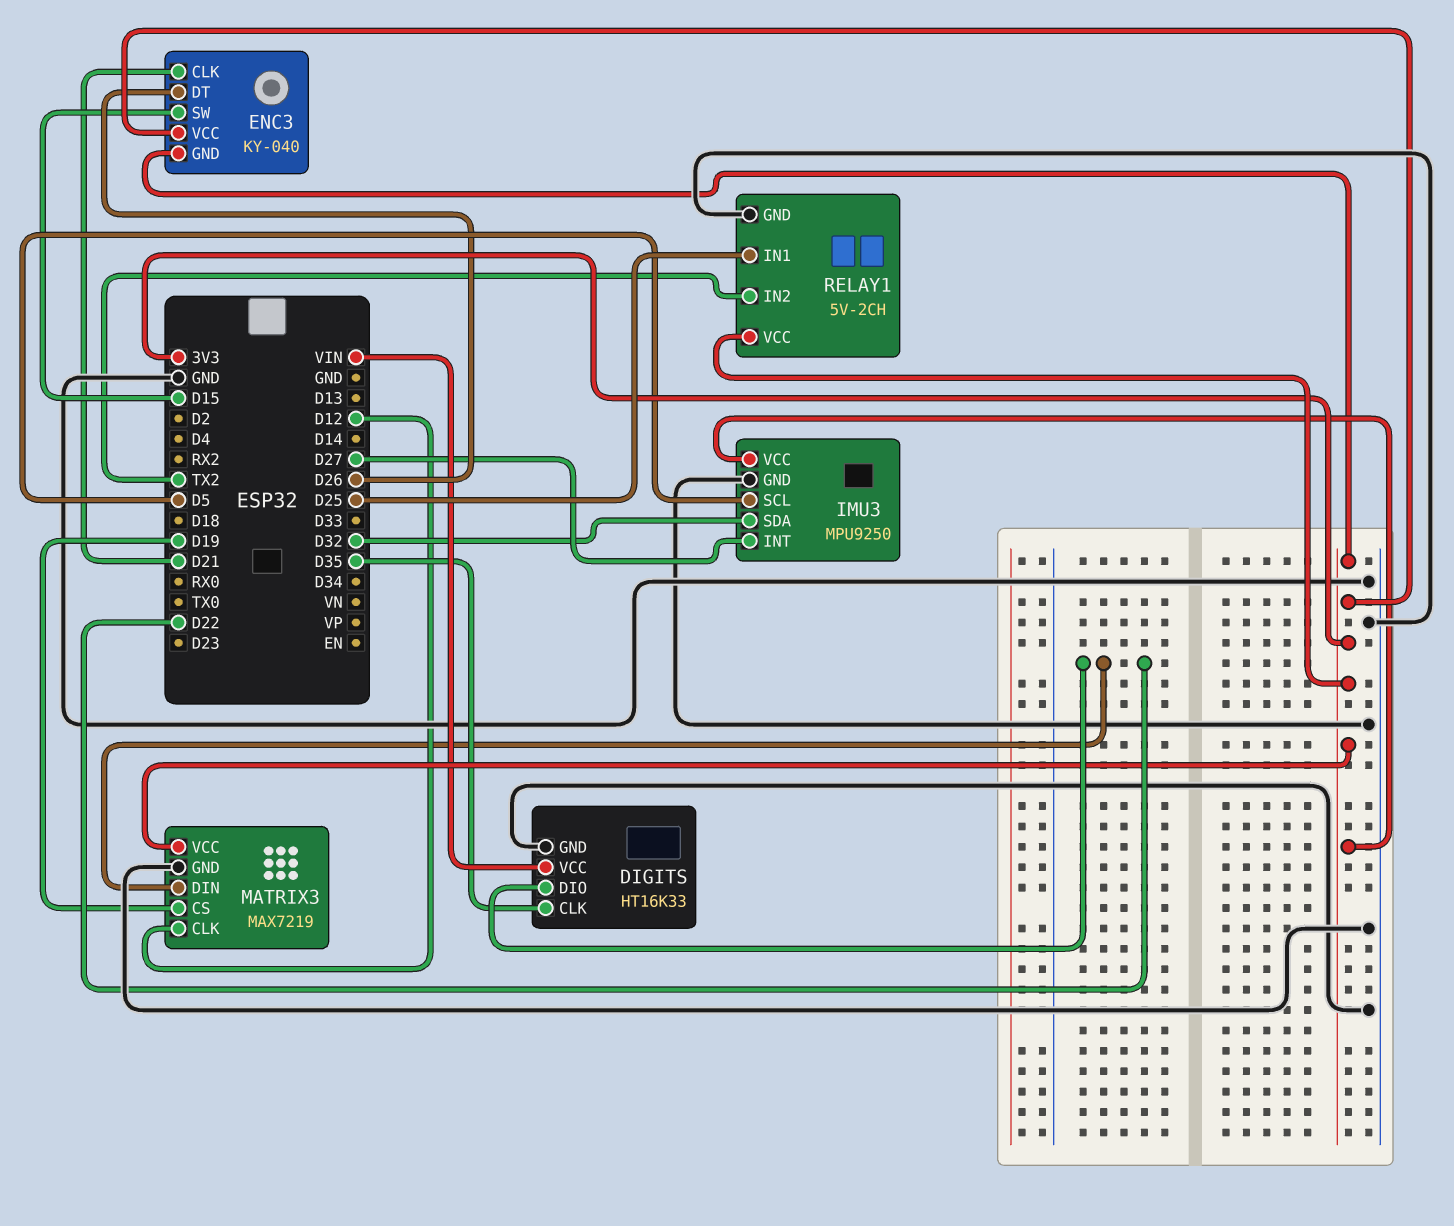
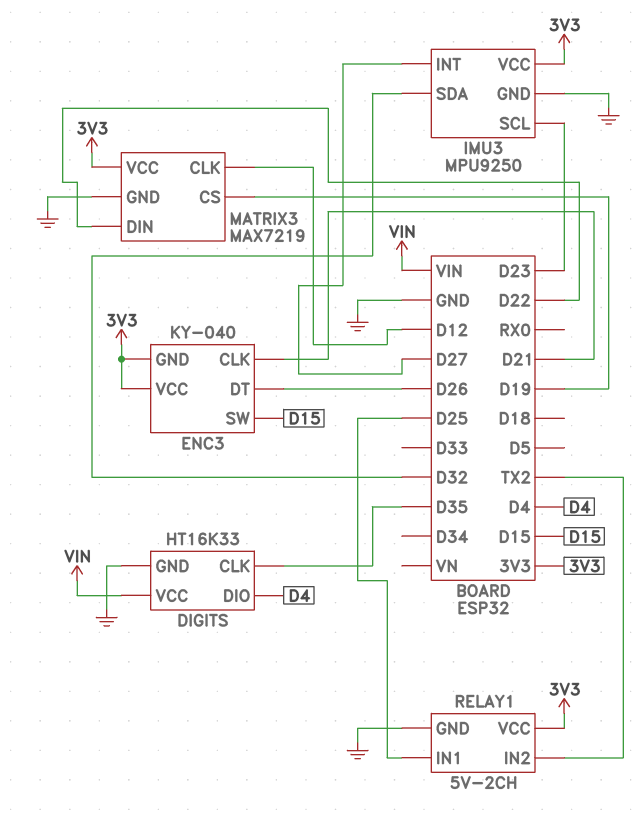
DIGITS pin DIO: D22 -> D4
IMU3 pin SCL: D5 -> D23

